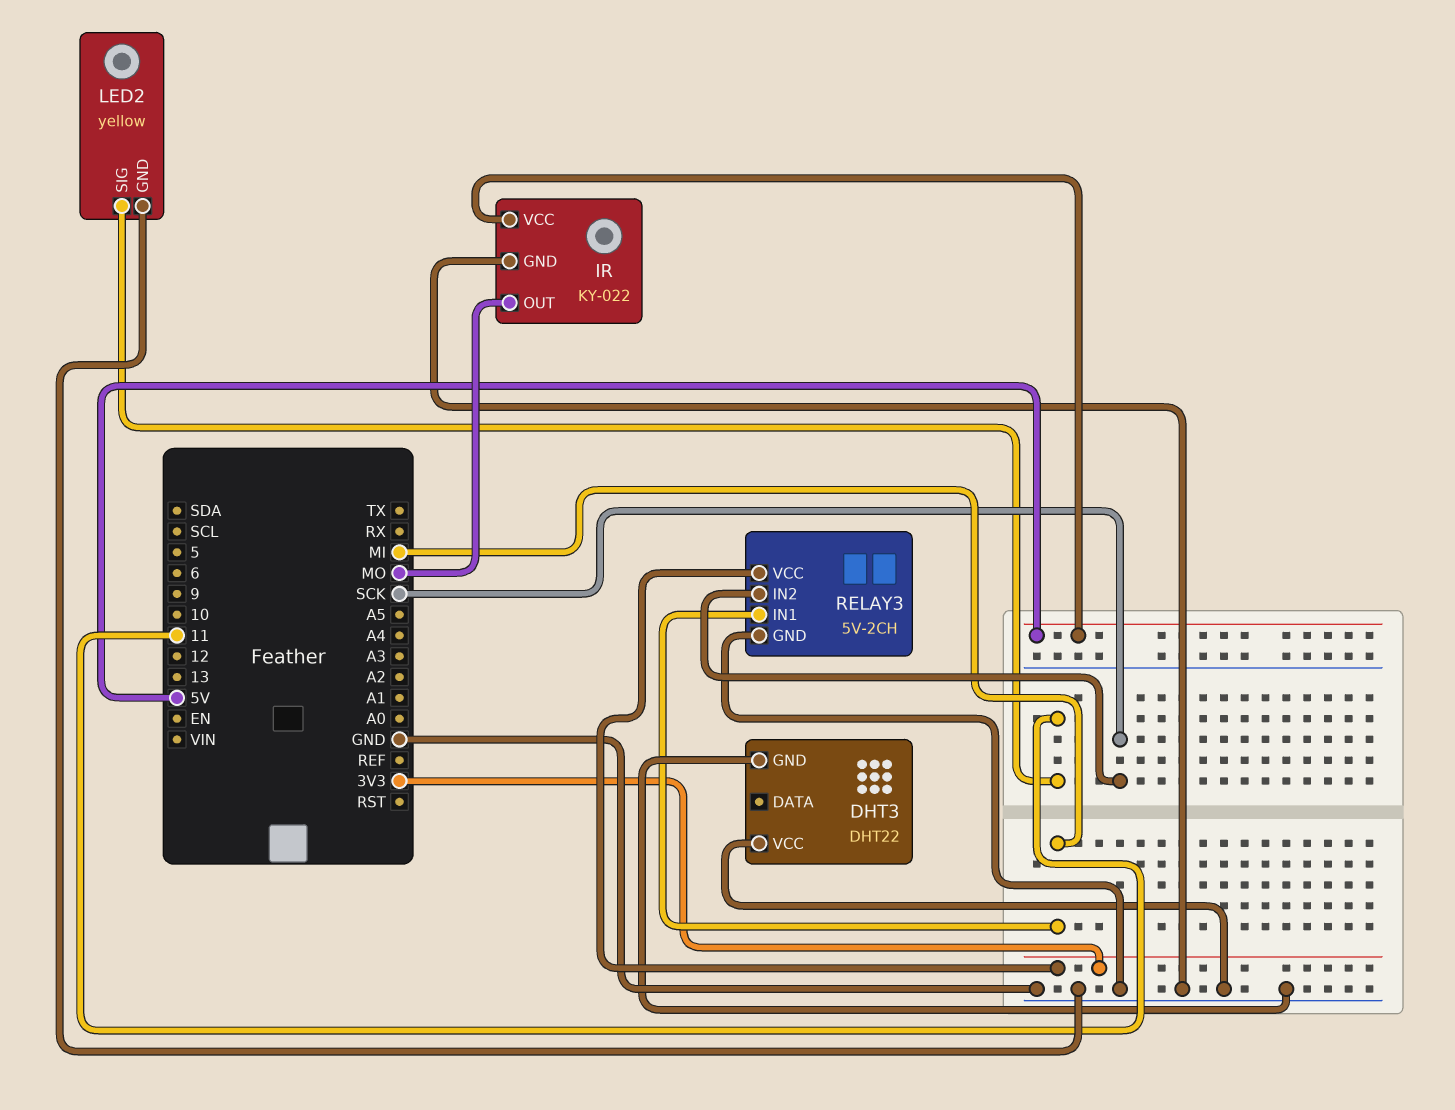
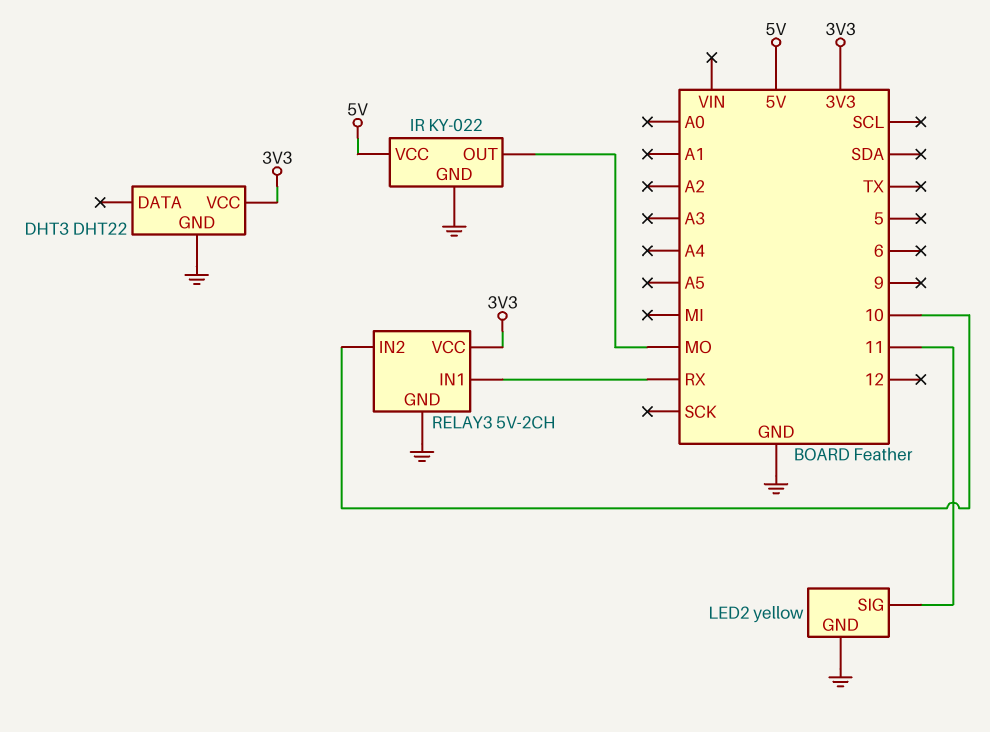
DHT3 pin VCC: GND -> 3V3
RELAY3 pin IN1: MI -> RX
RELAY3 pin IN2: SCK -> 10

